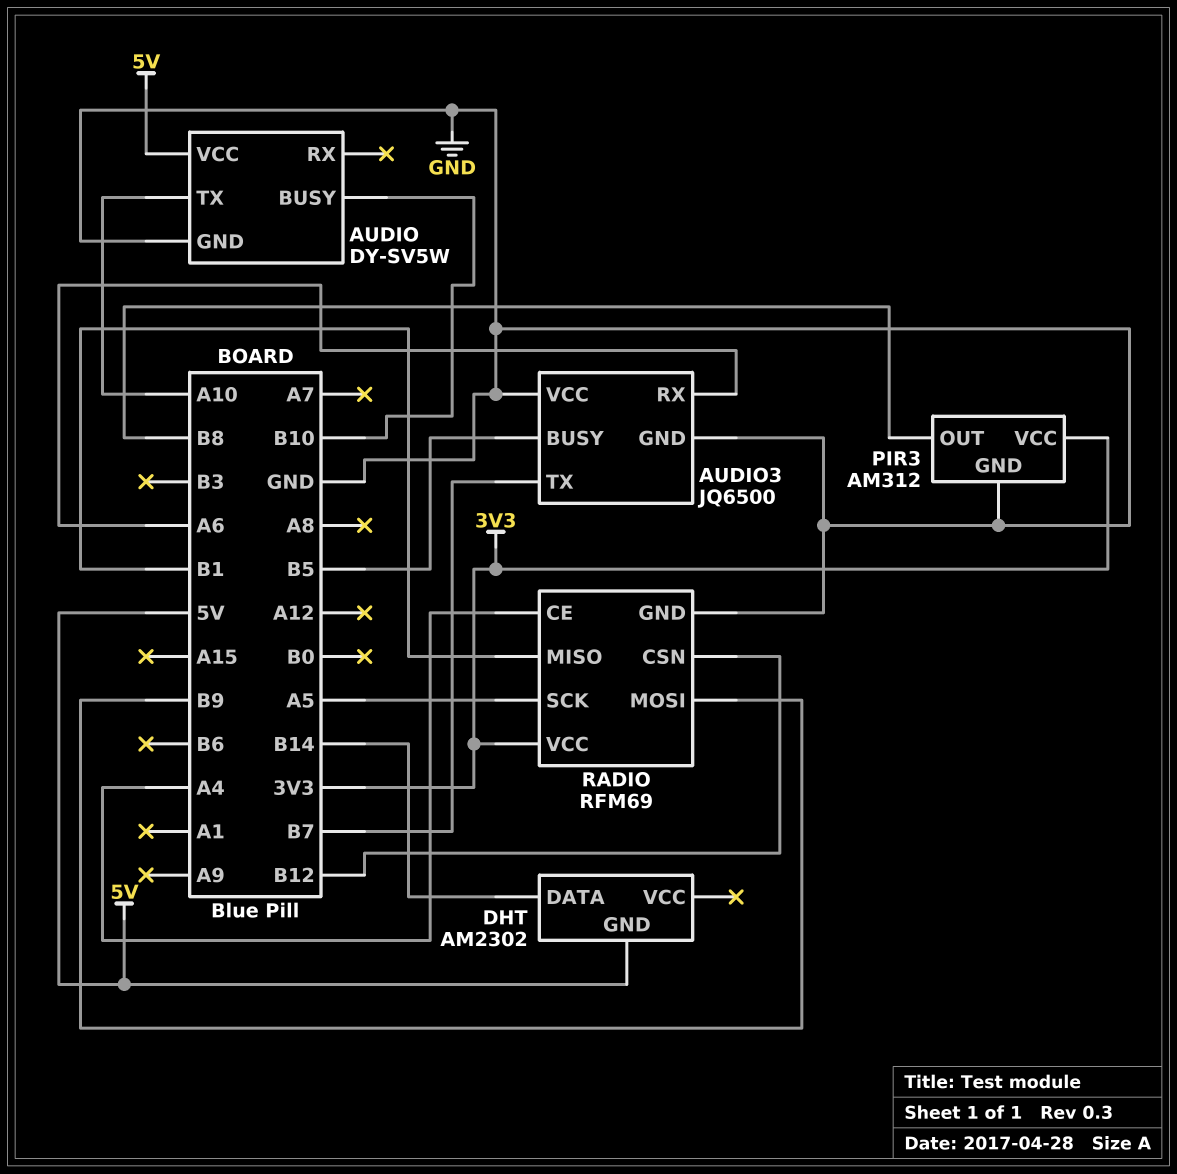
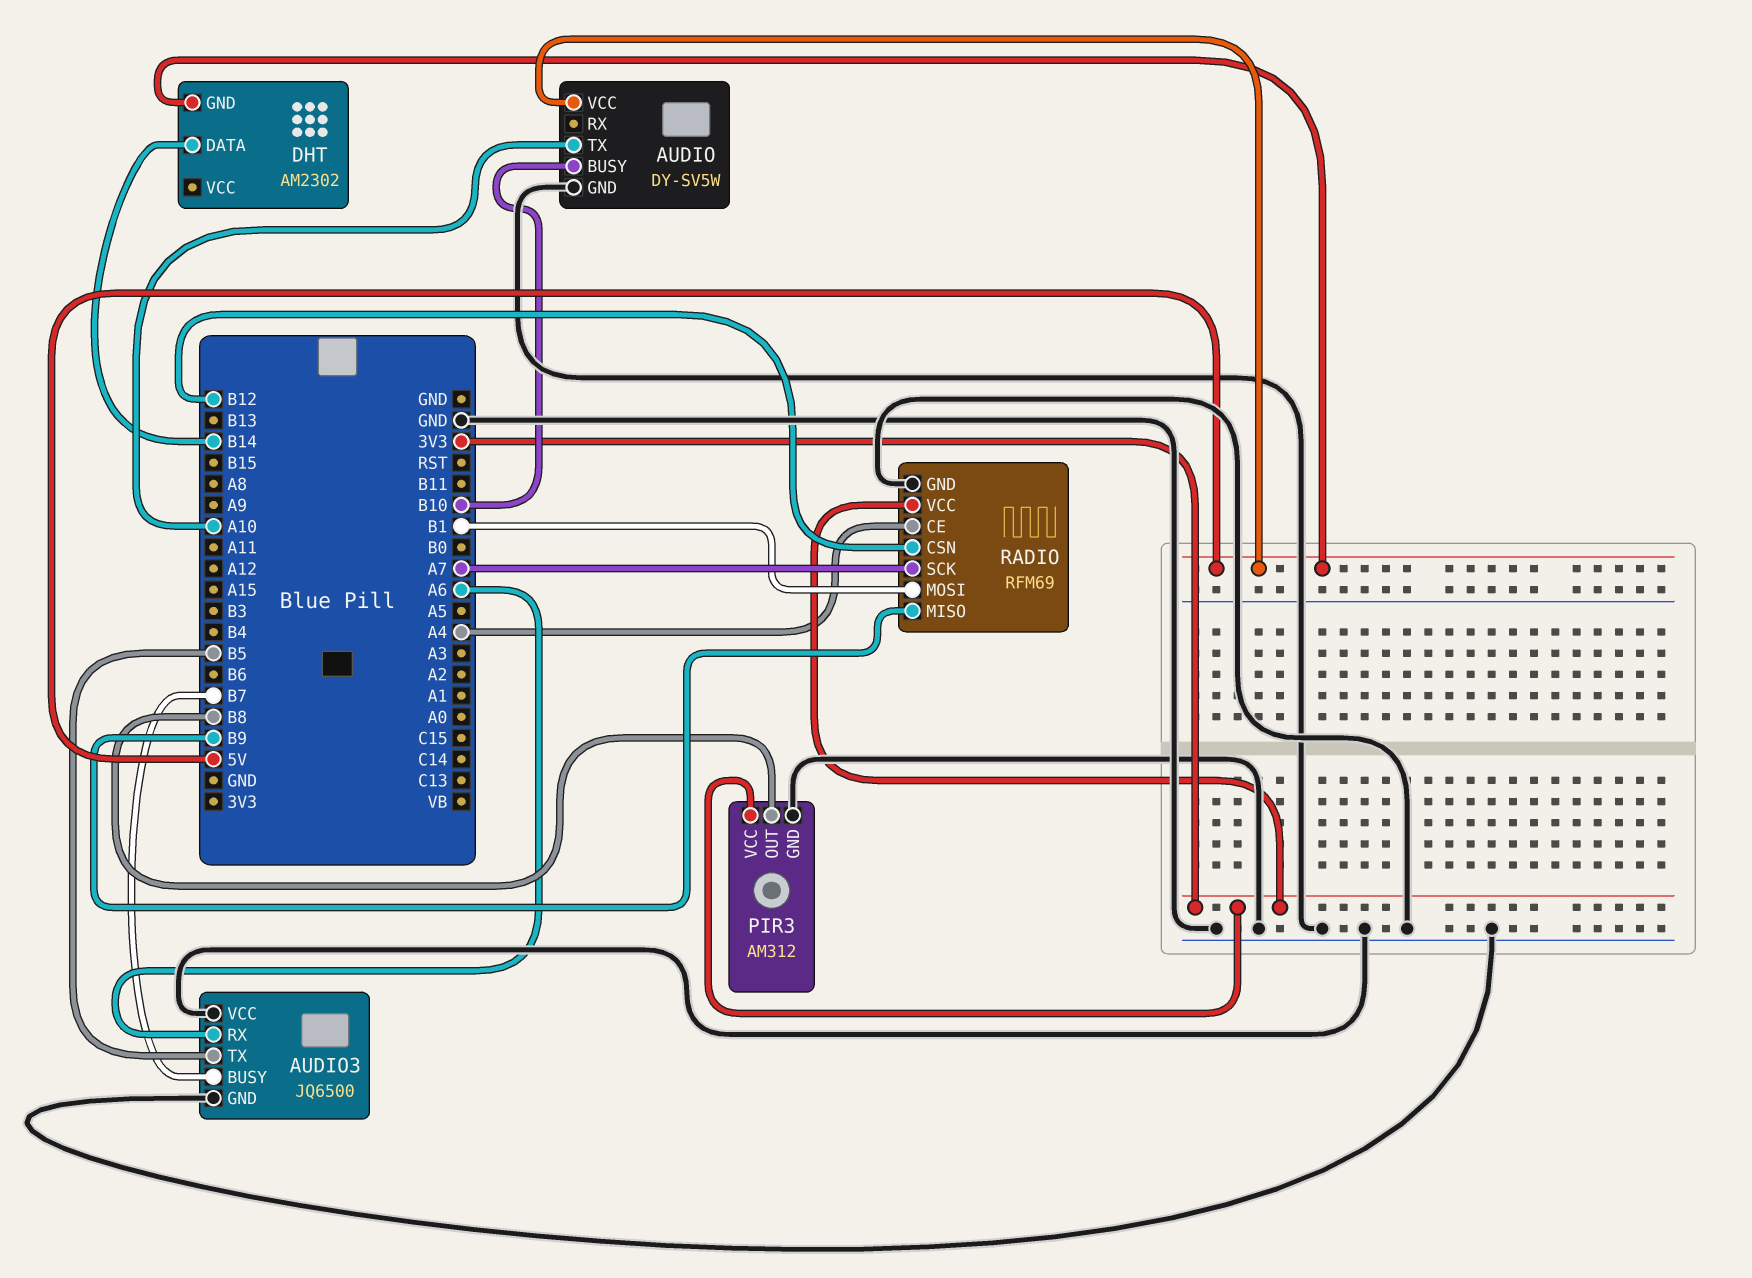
AUDIO3 pin BUSY: B5 -> B7
AUDIO3 pin TX: B7 -> B5
RADIO pin MISO: B1 -> B9
RADIO pin MOSI: B9 -> B1
RADIO pin SCK: A5 -> A7

